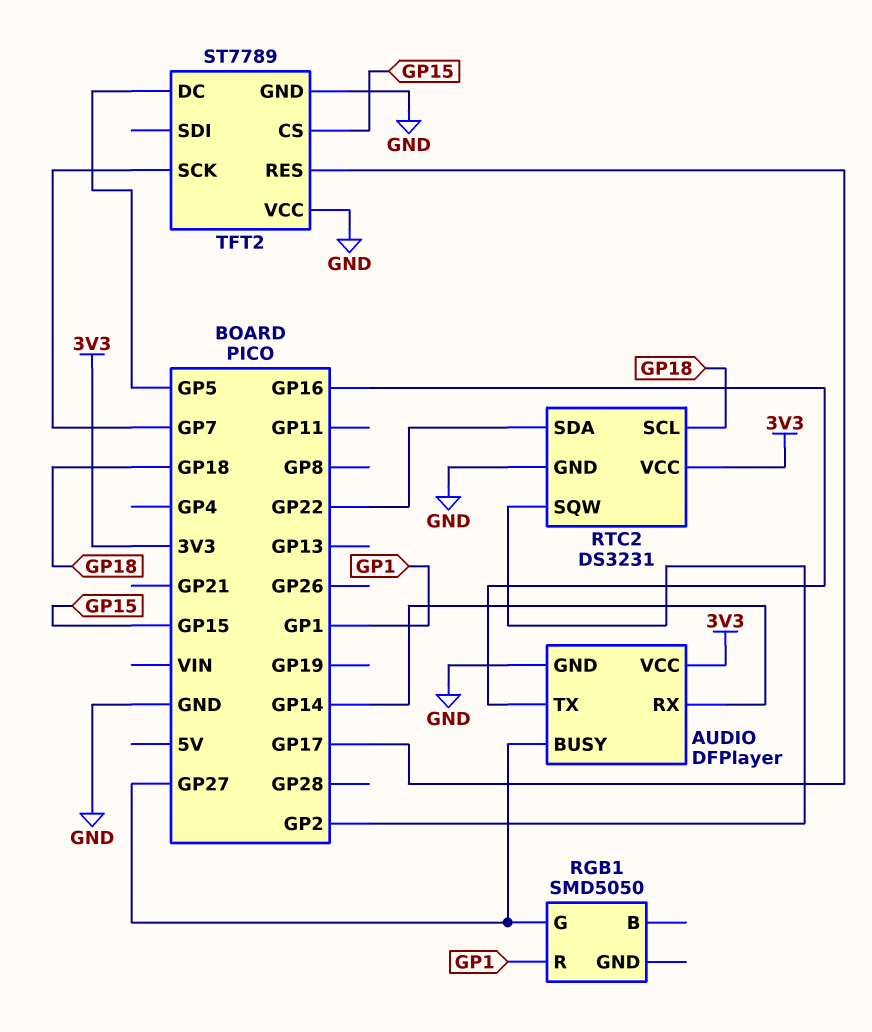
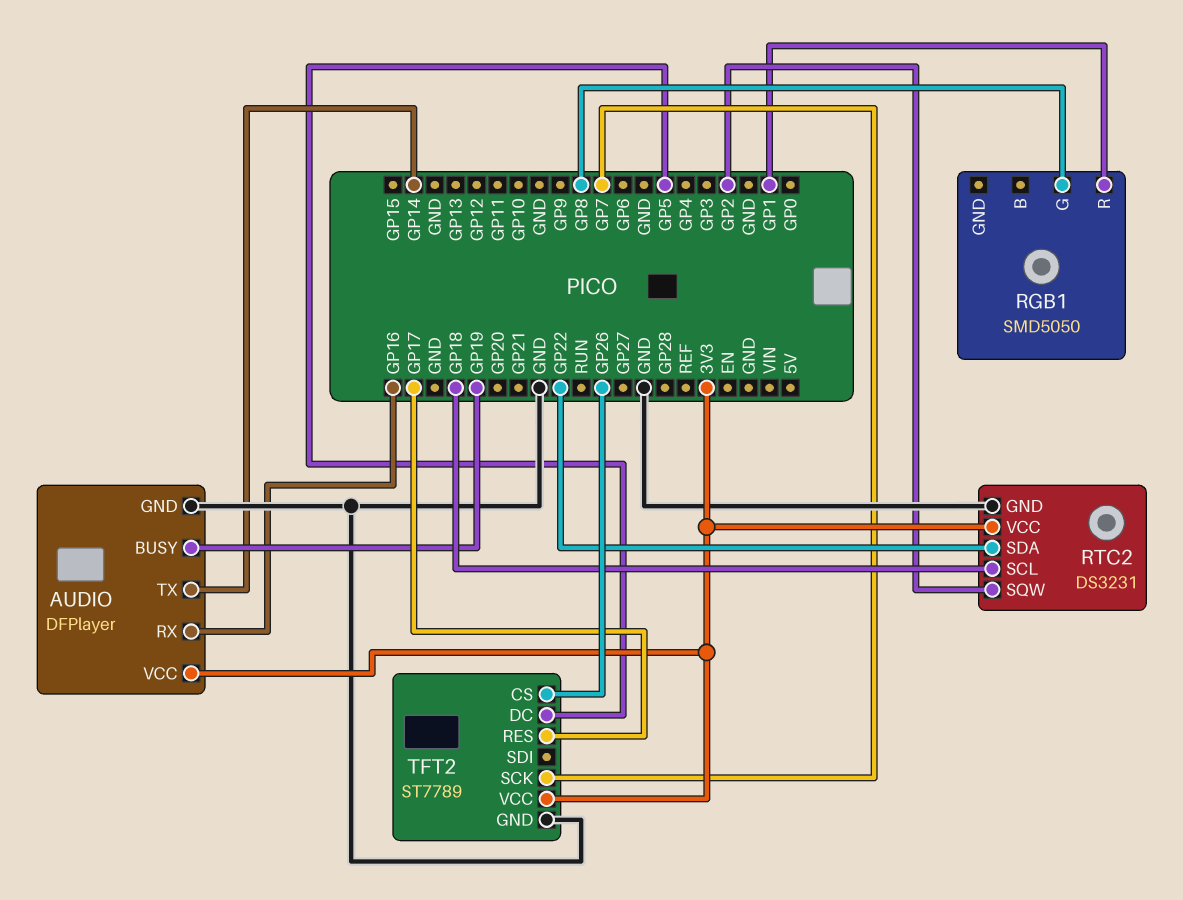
AUDIO pin BUSY: GP27 -> GP19
AUDIO pin RX: GP14 -> GP16
AUDIO pin TX: GP16 -> GP14
RGB1 pin G: GP27 -> GP8
TFT2 pin CS: GP15 -> GP26
TFT2 pin VCC: GND -> 3V3

